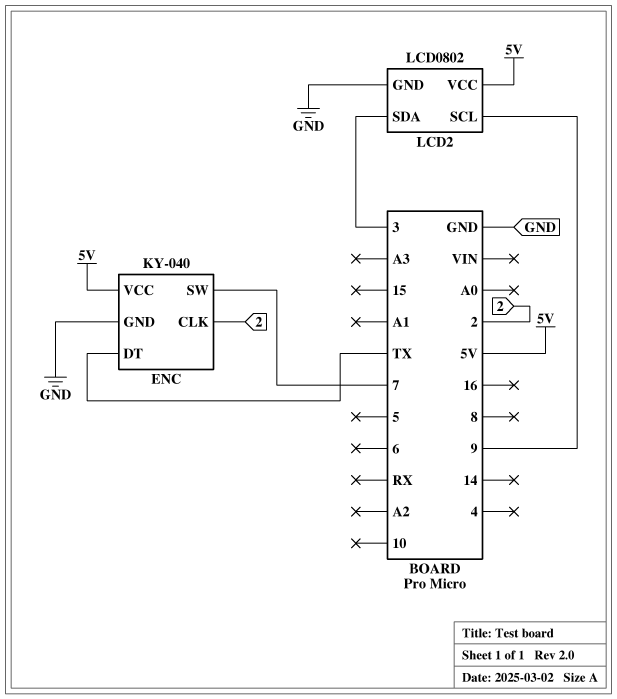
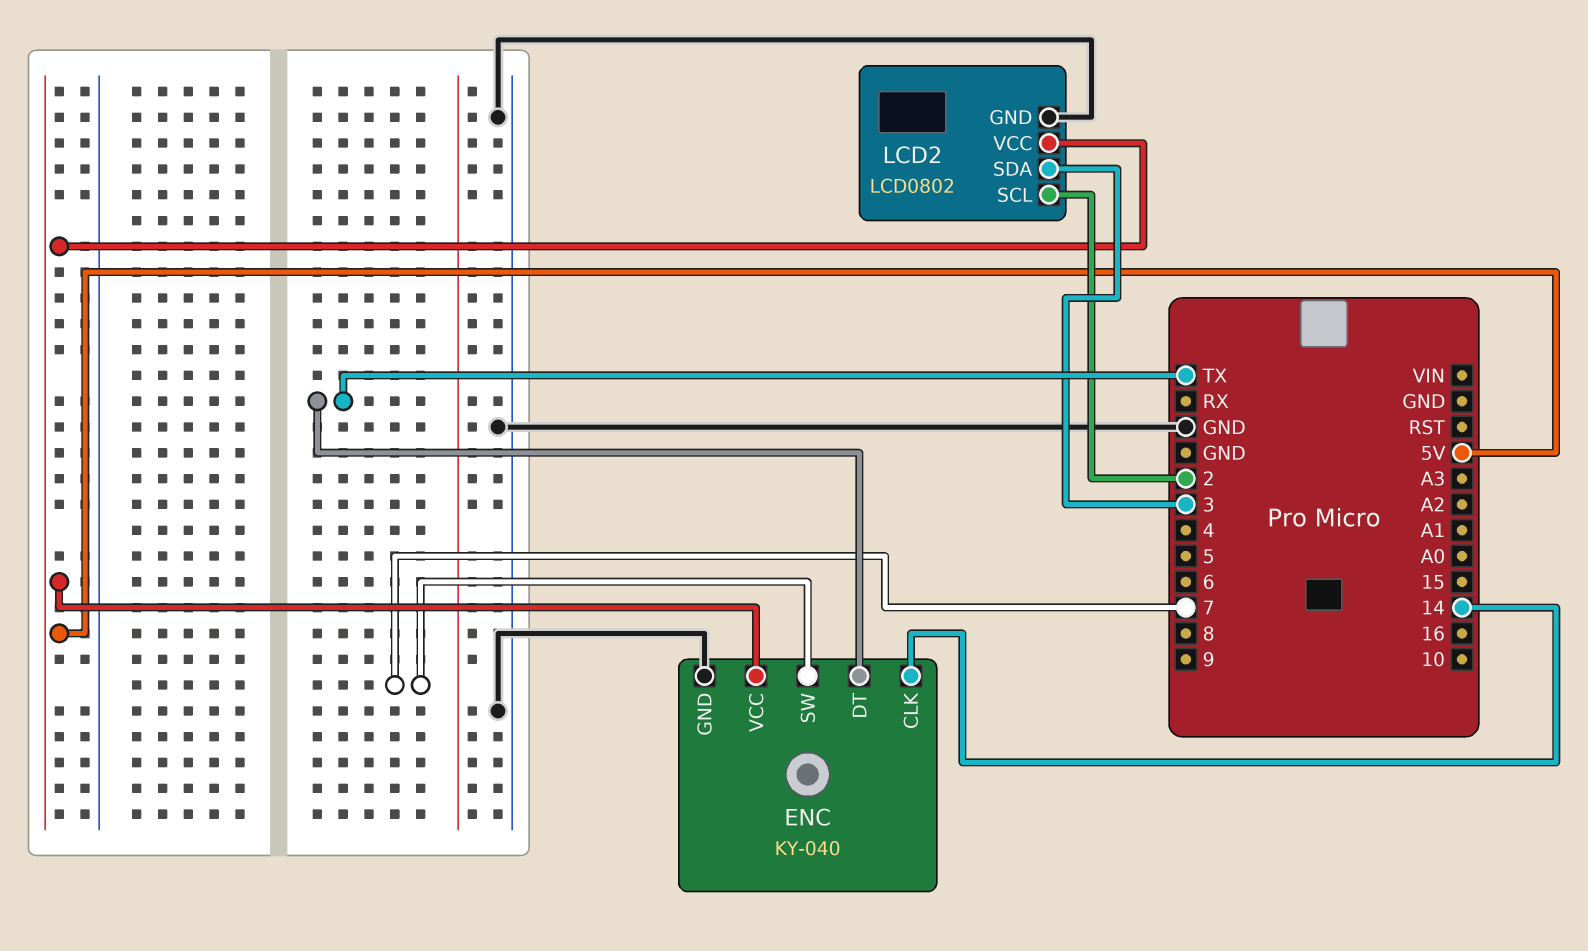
ENC pin CLK: 2 -> 14
LCD2 pin SCL: 9 -> 2

